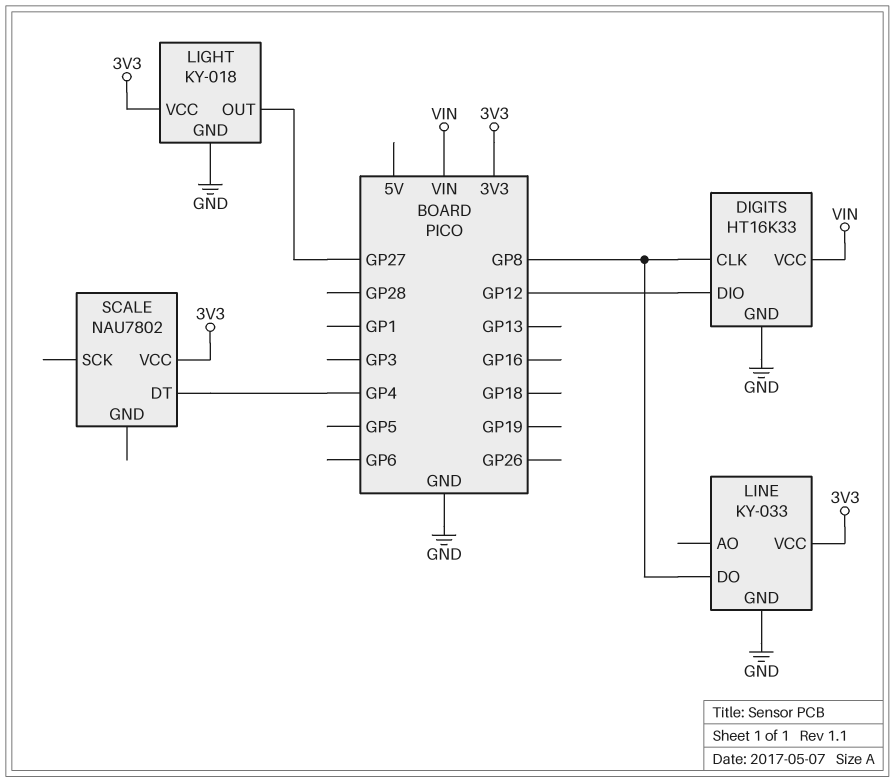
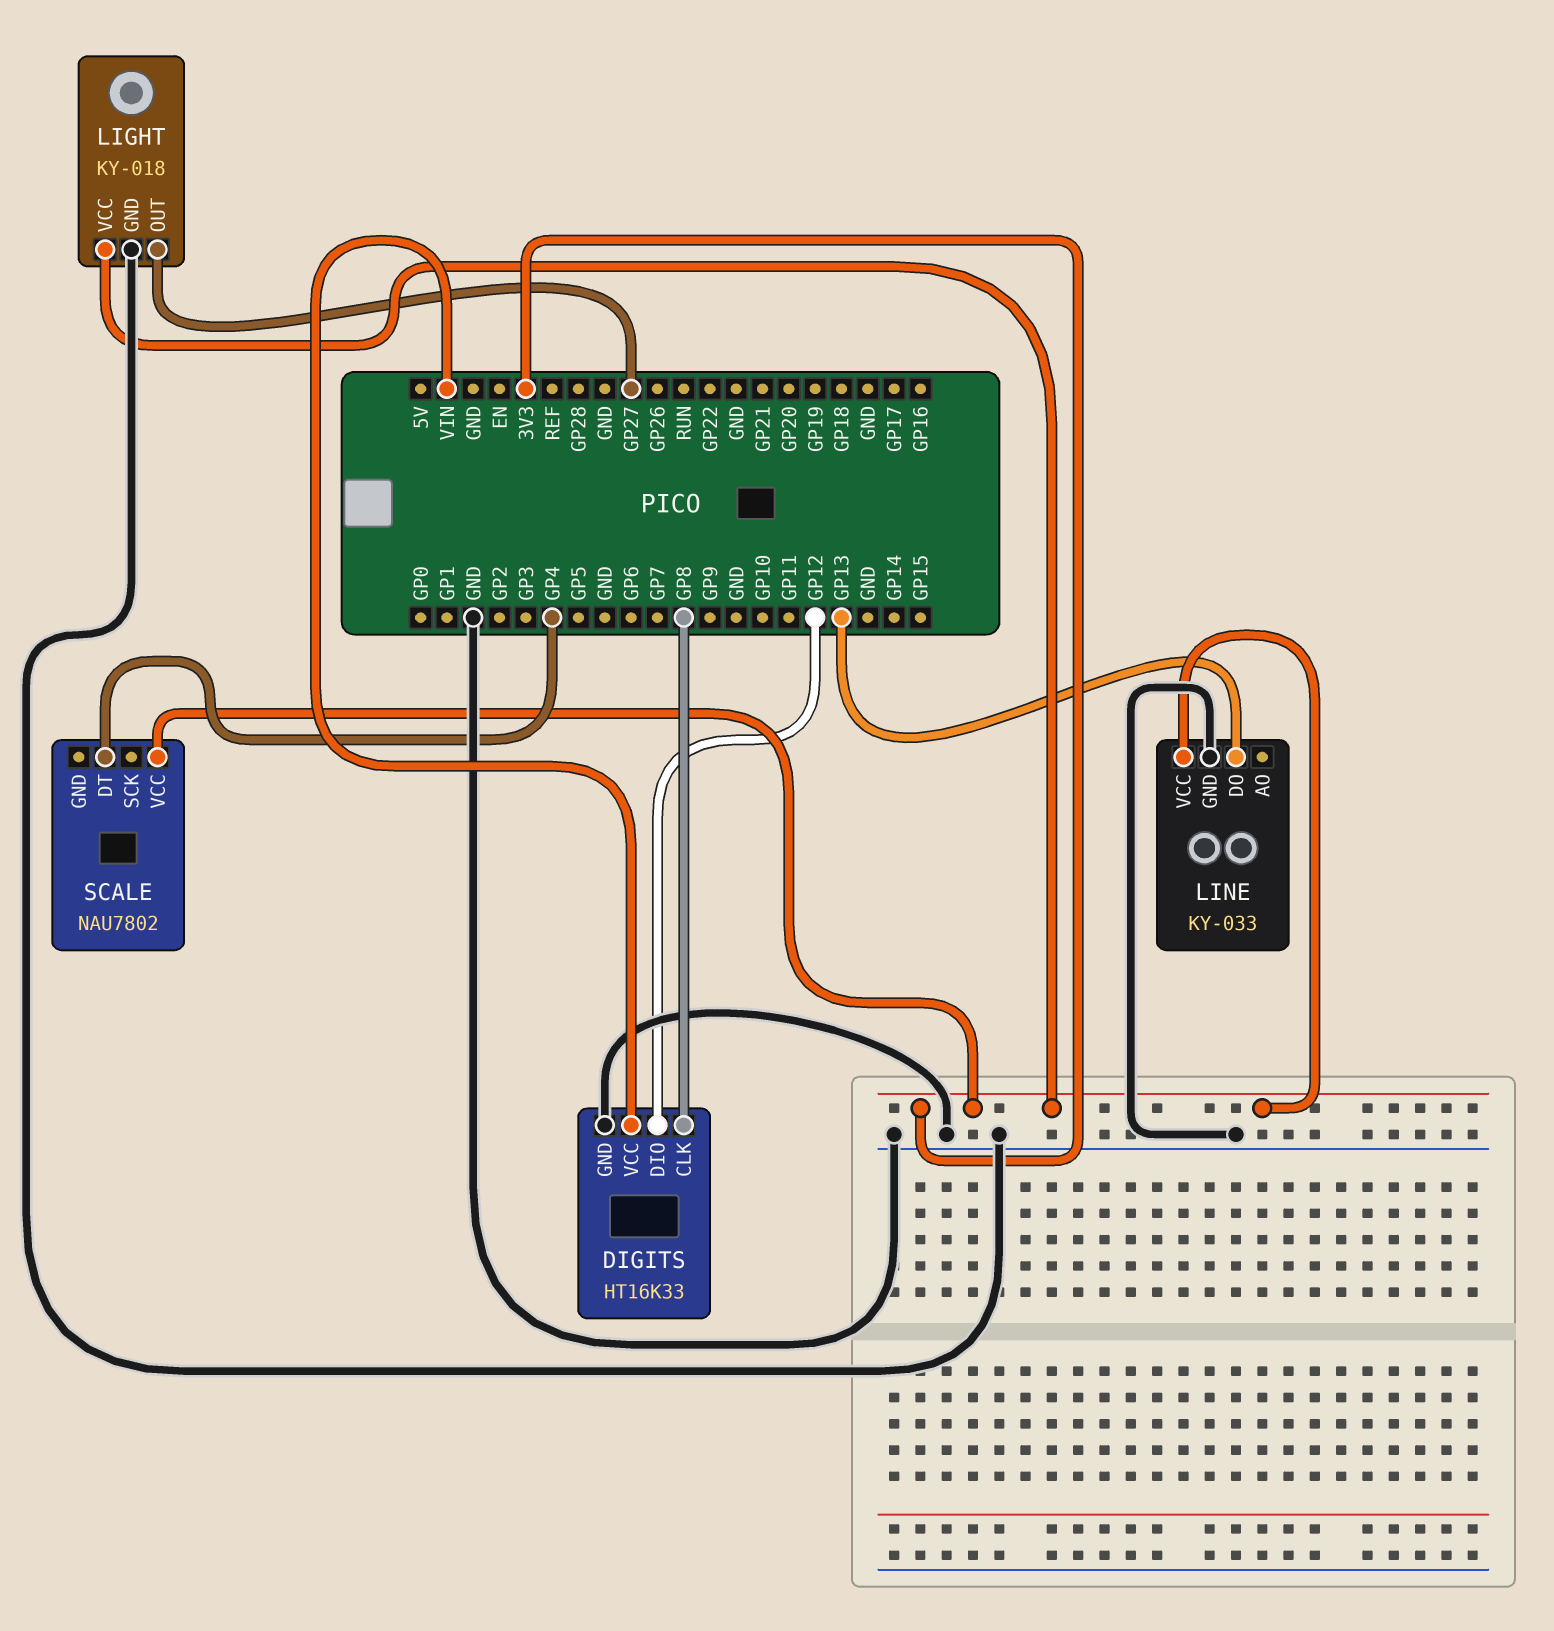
LINE pin DO: GP8 -> GP13

